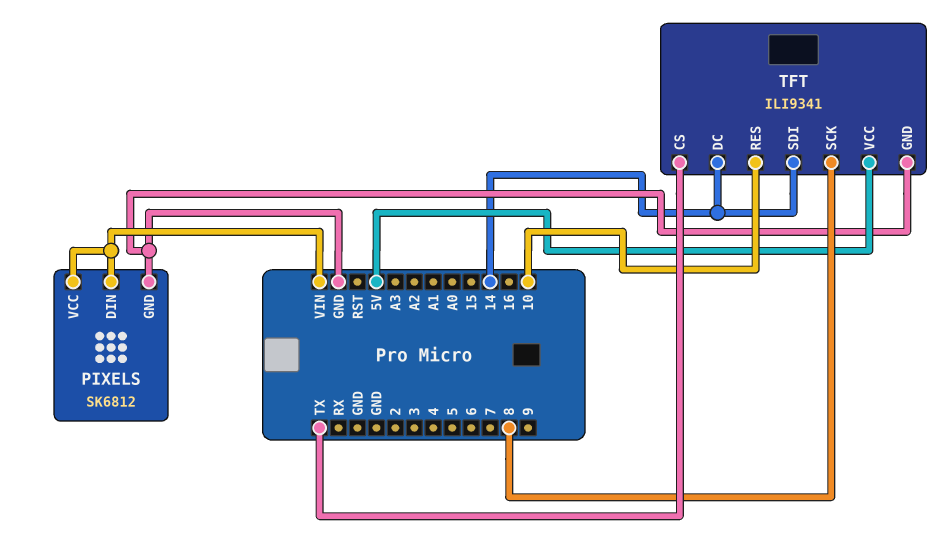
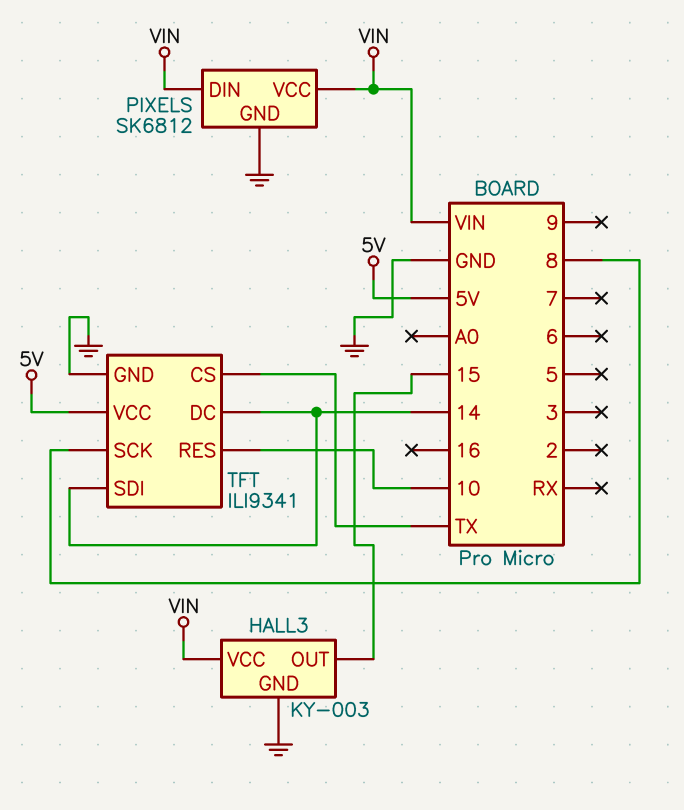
HALL3: none -> KY-003
HALL3 pin GND: none -> GND
HALL3 pin OUT: none -> 15
HALL3 pin VCC: none -> VIN

